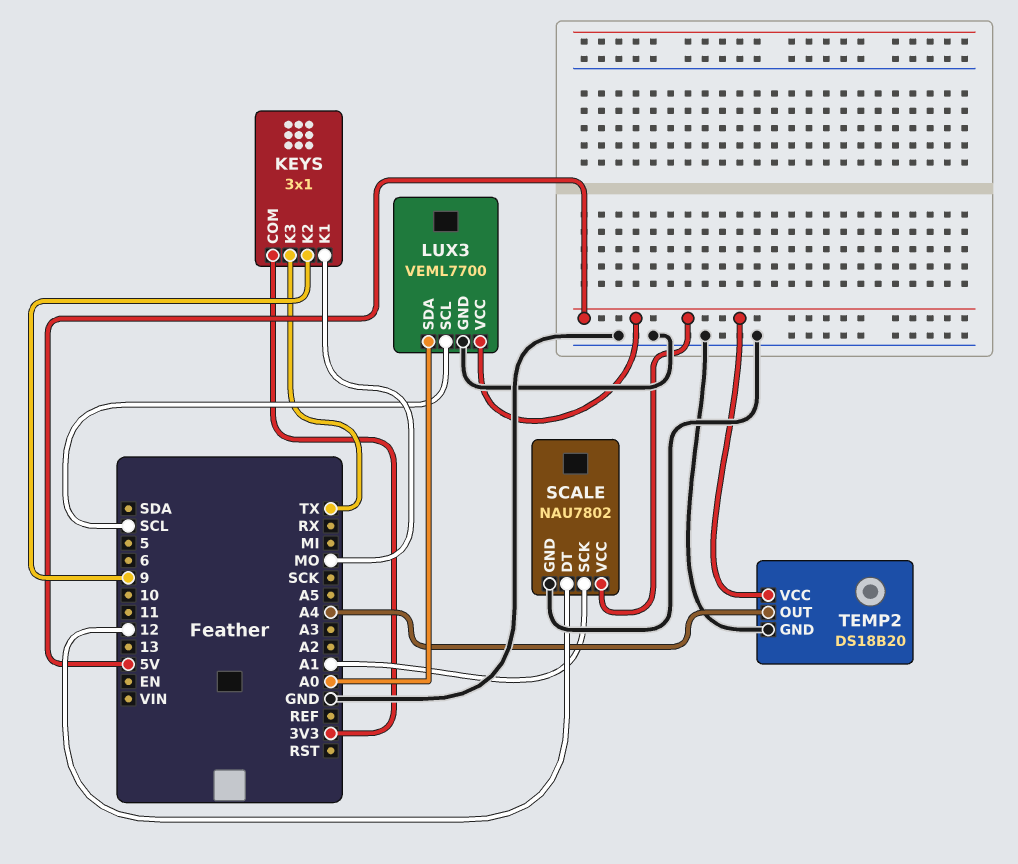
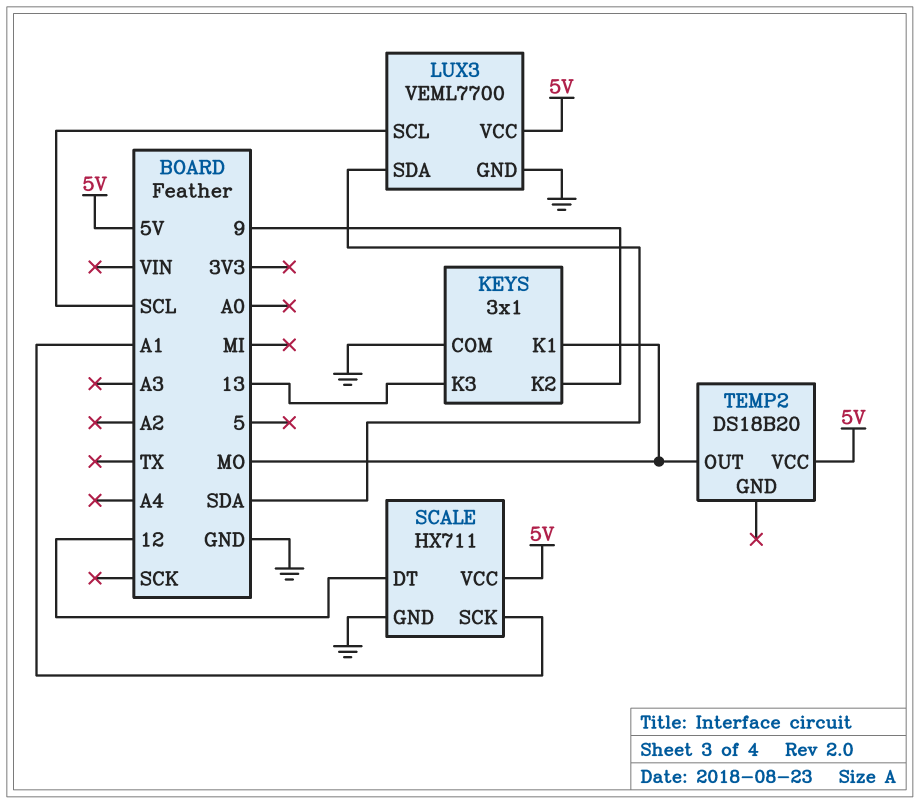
KEYS pin COM: 3V3 -> GND
KEYS pin K3: TX -> 13
LUX3 pin SDA: A0 -> SDA
SCALE: NAU7802 -> HX711
TEMP2 pin GND: GND -> none
TEMP2 pin OUT: A4 -> MO

